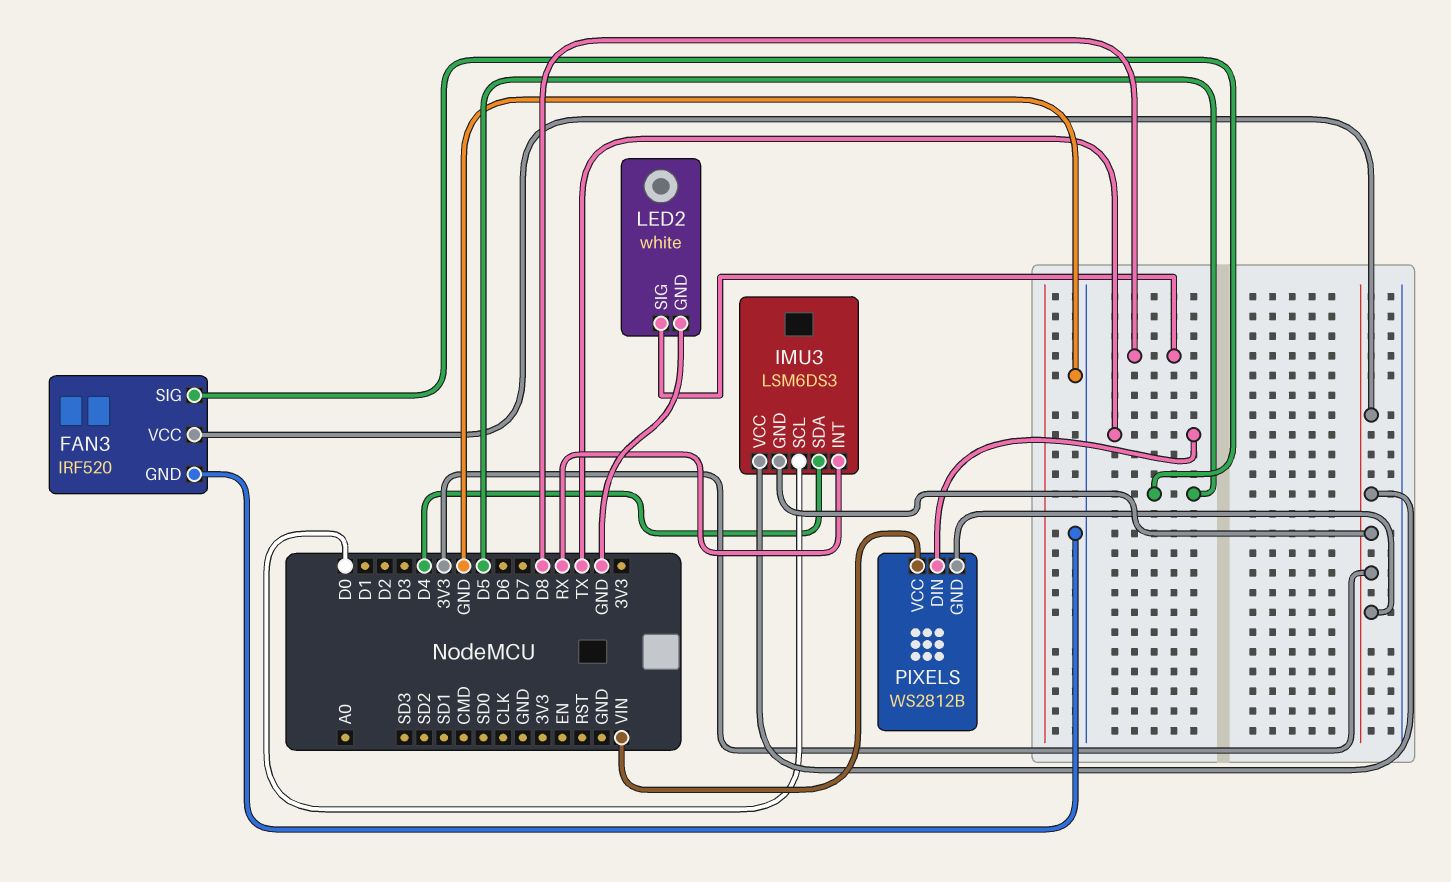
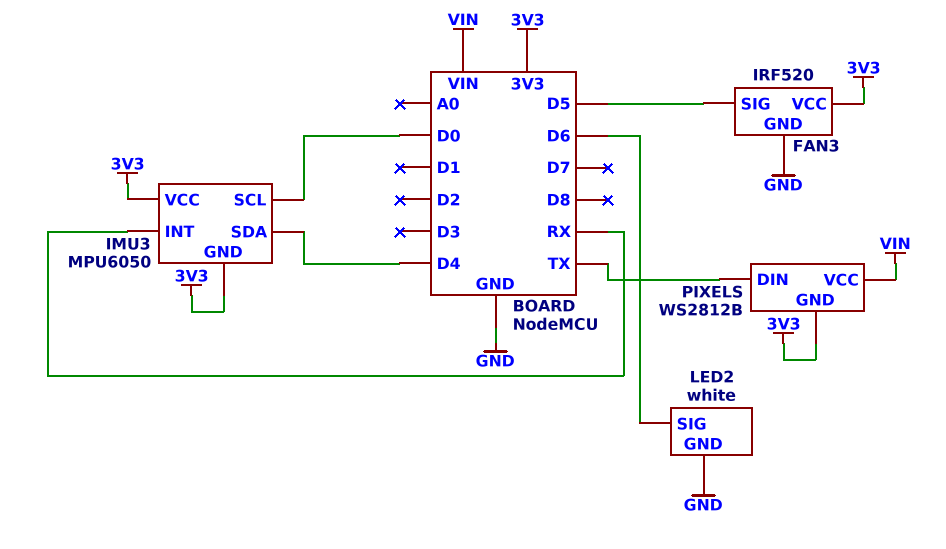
IMU3: LSM6DS3 -> MPU6050
LED2 pin SIG: D8 -> D6

